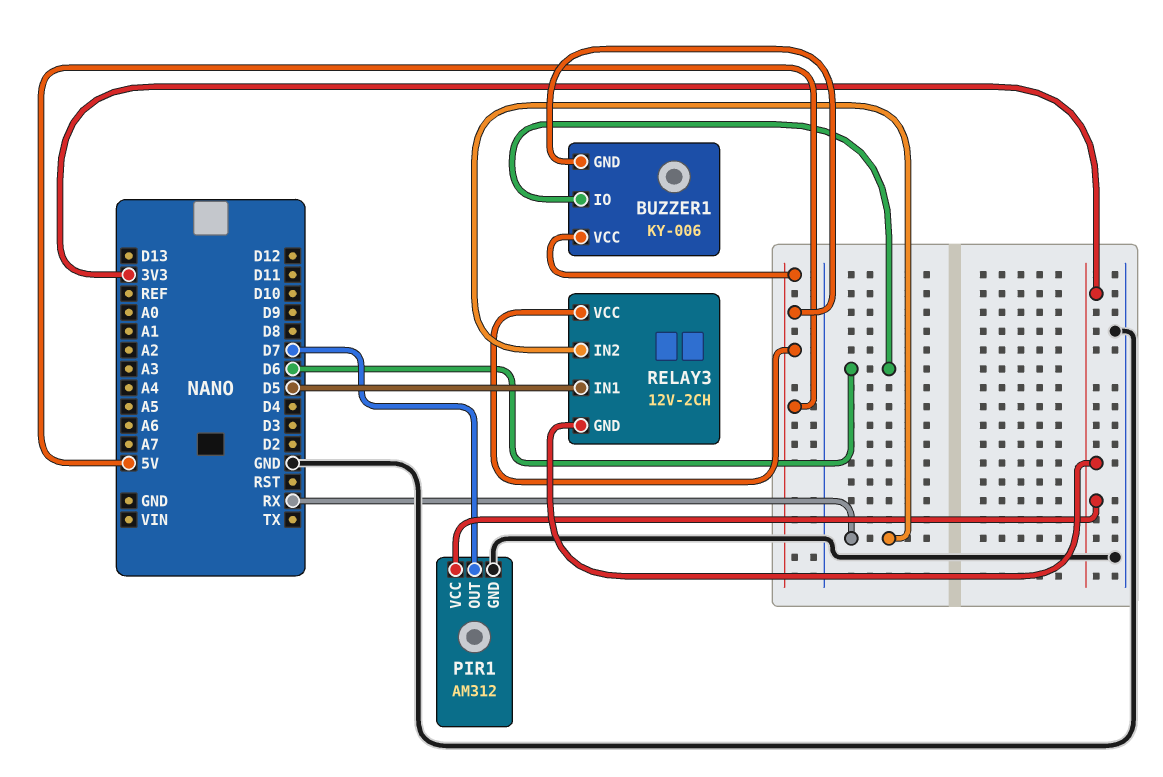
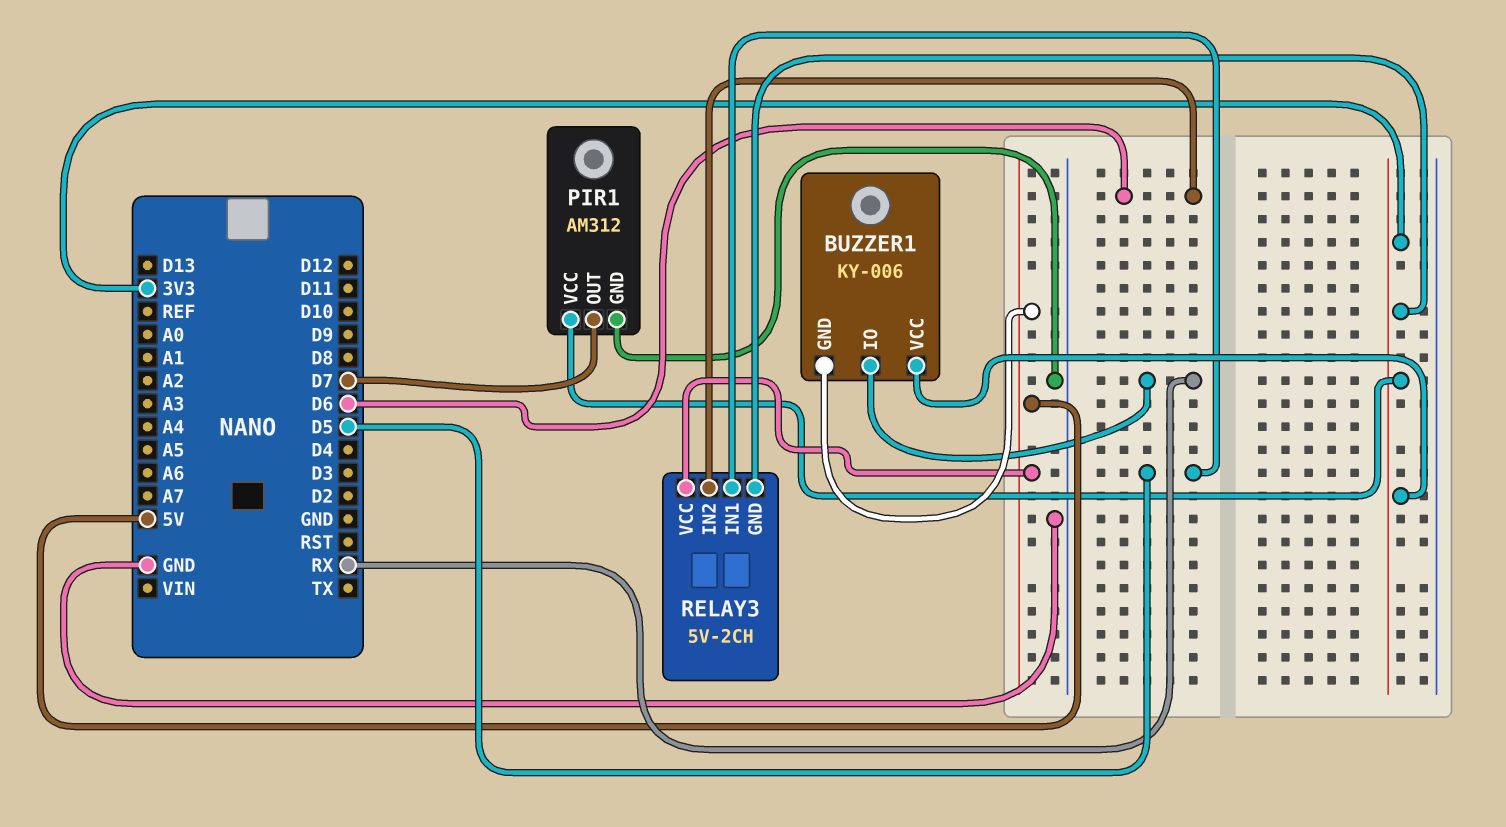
BUZZER1 pin IO: D6 -> RX
BUZZER1 pin VCC: 5V -> 3V3
RELAY3: 12V-2CH -> 5V-2CH
RELAY3 pin IN2: RX -> D6

